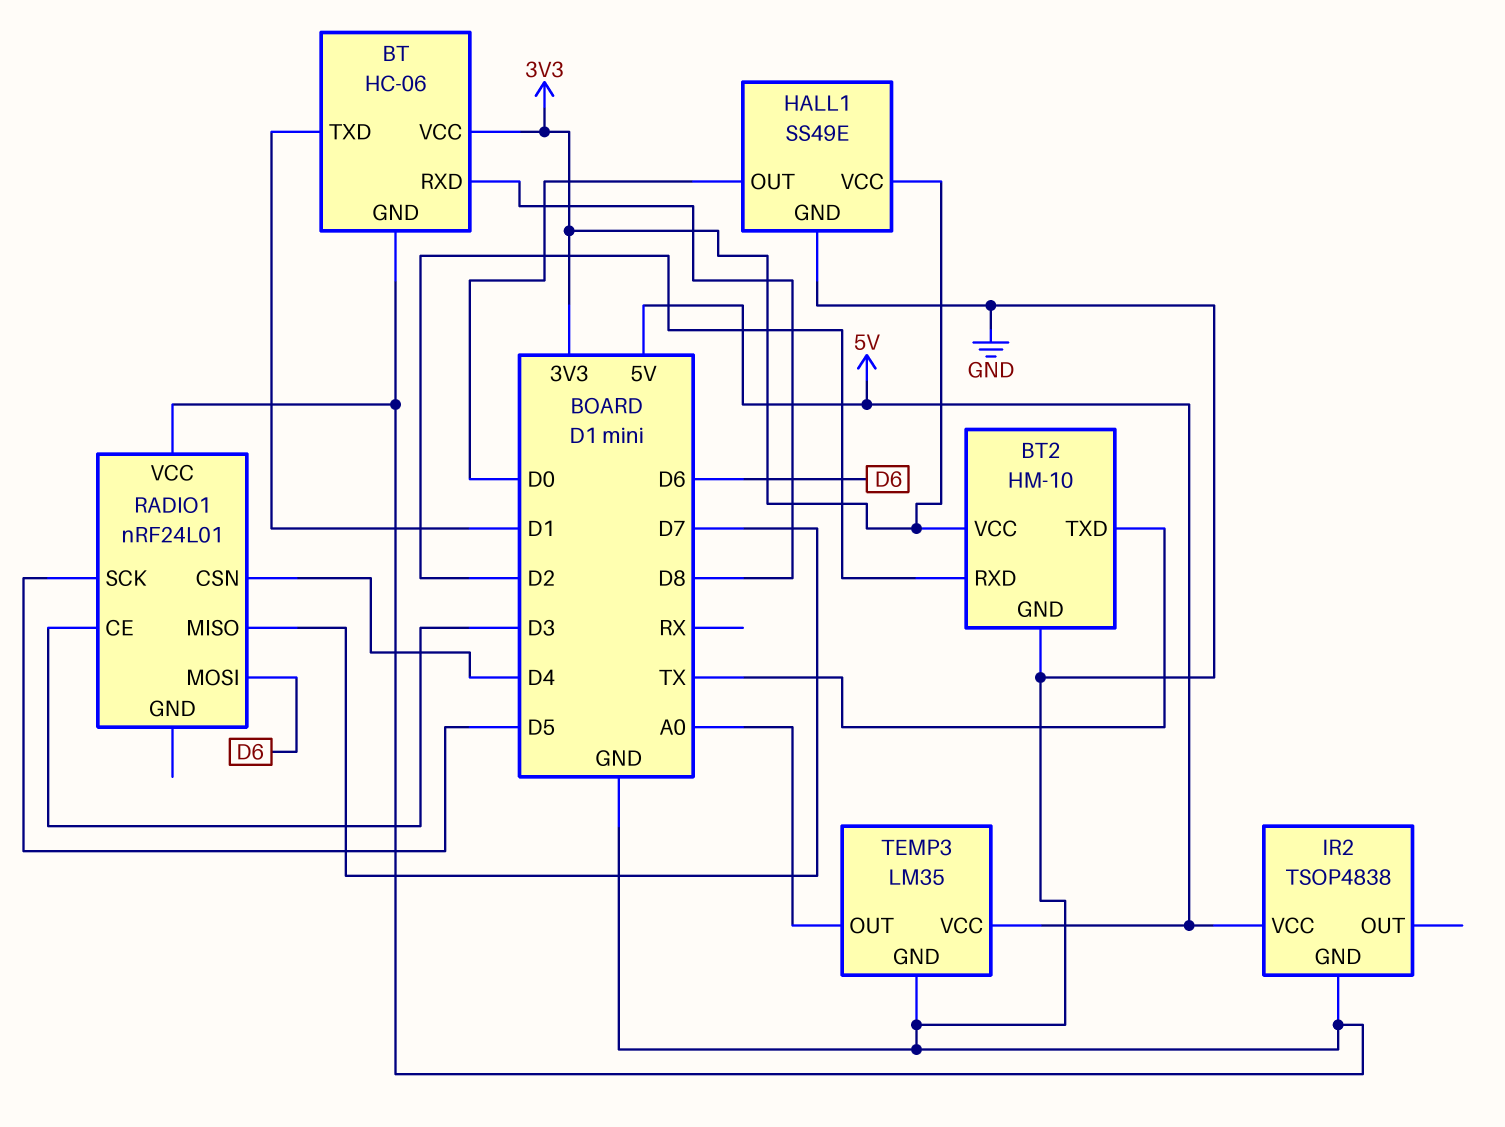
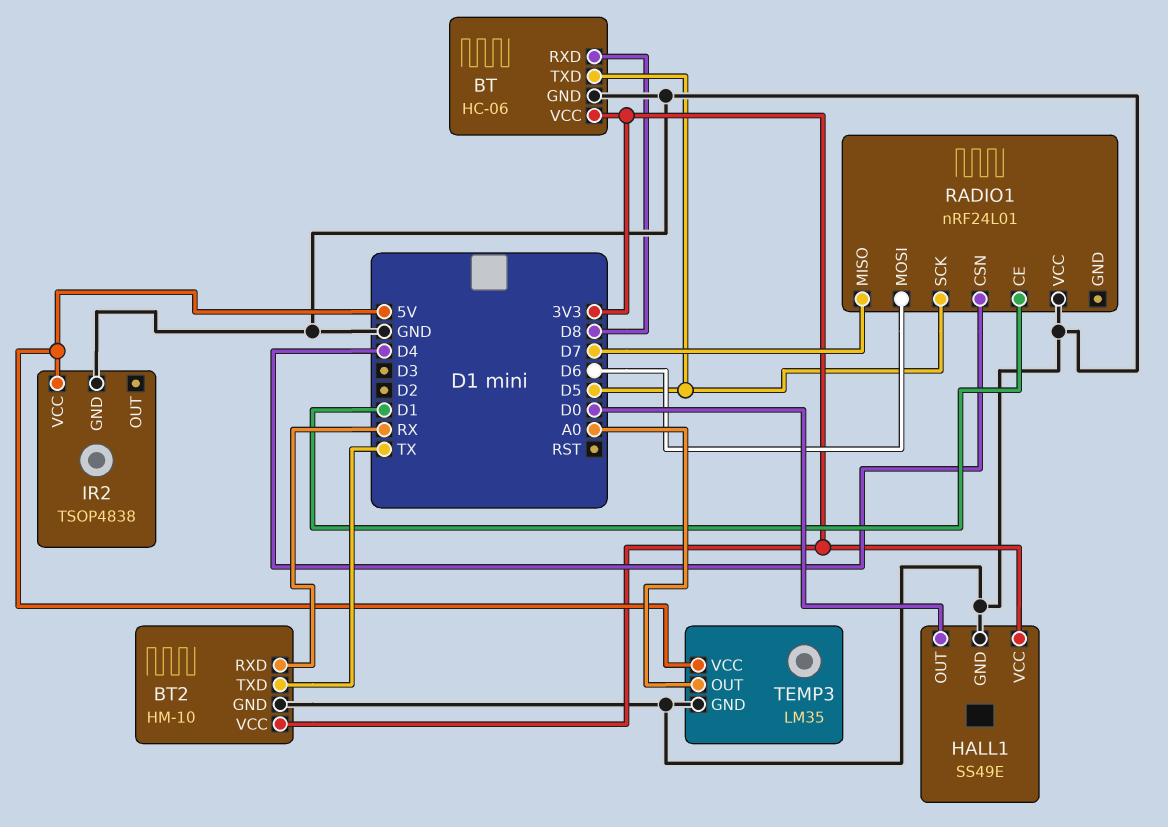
BT pin TXD: D1 -> D5
BT2 pin RXD: D2 -> RX
RADIO1 pin CE: D3 -> D1

